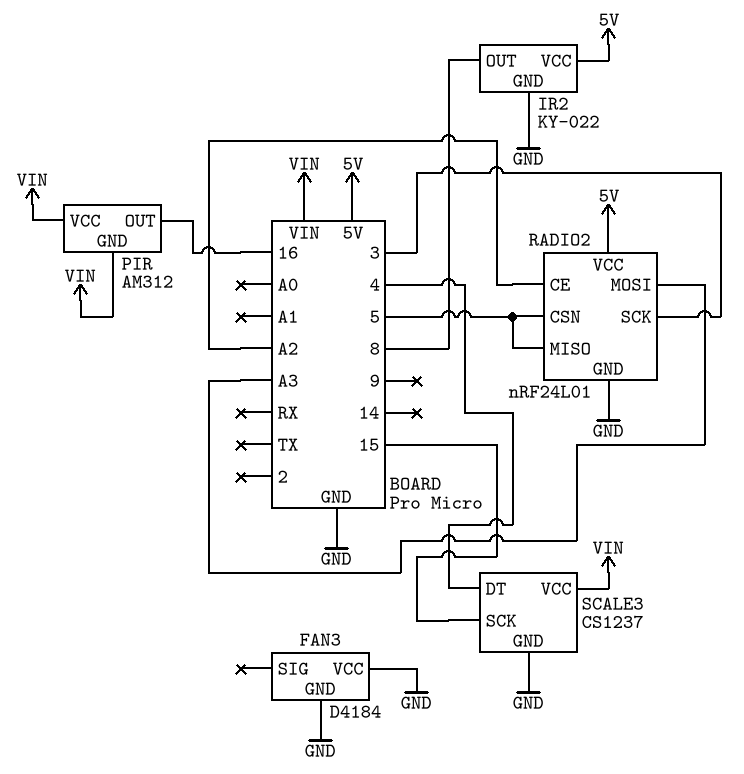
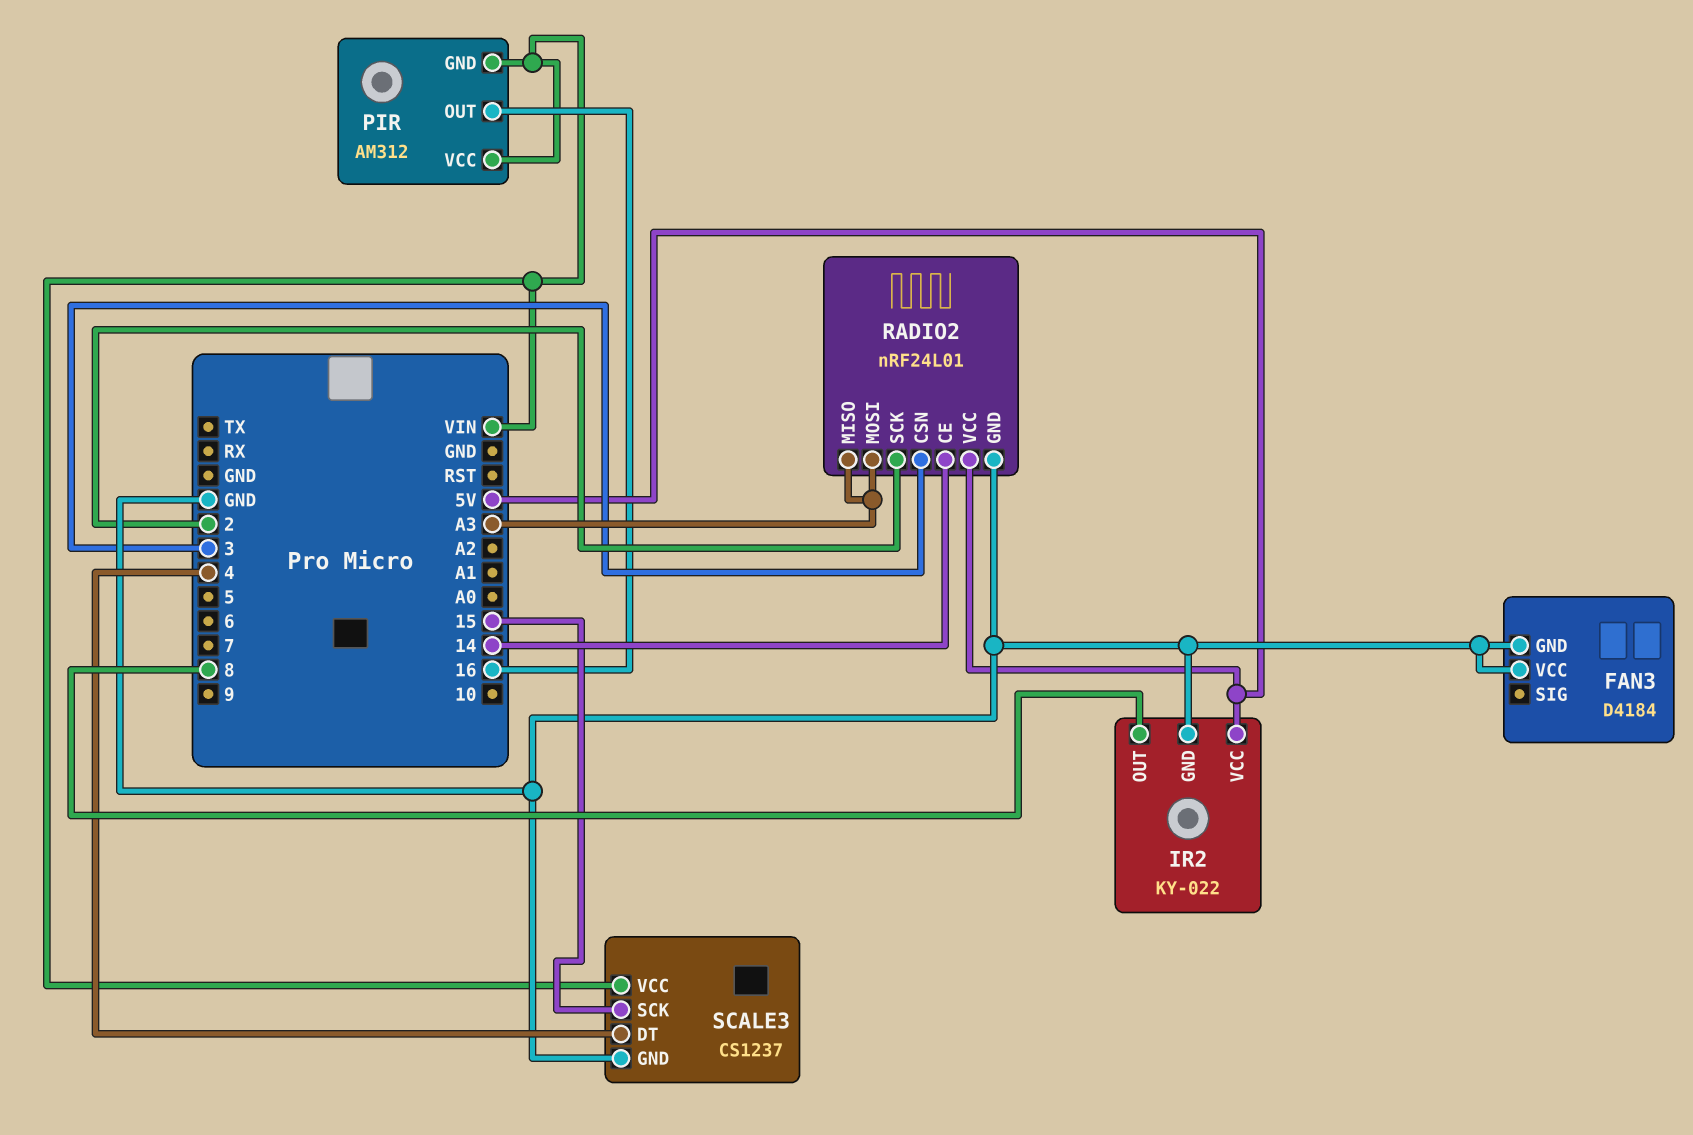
RADIO2 pin CE: A2 -> 14
RADIO2 pin CSN: 5 -> 3
RADIO2 pin MISO: 5 -> A3
RADIO2 pin SCK: 3 -> 2

